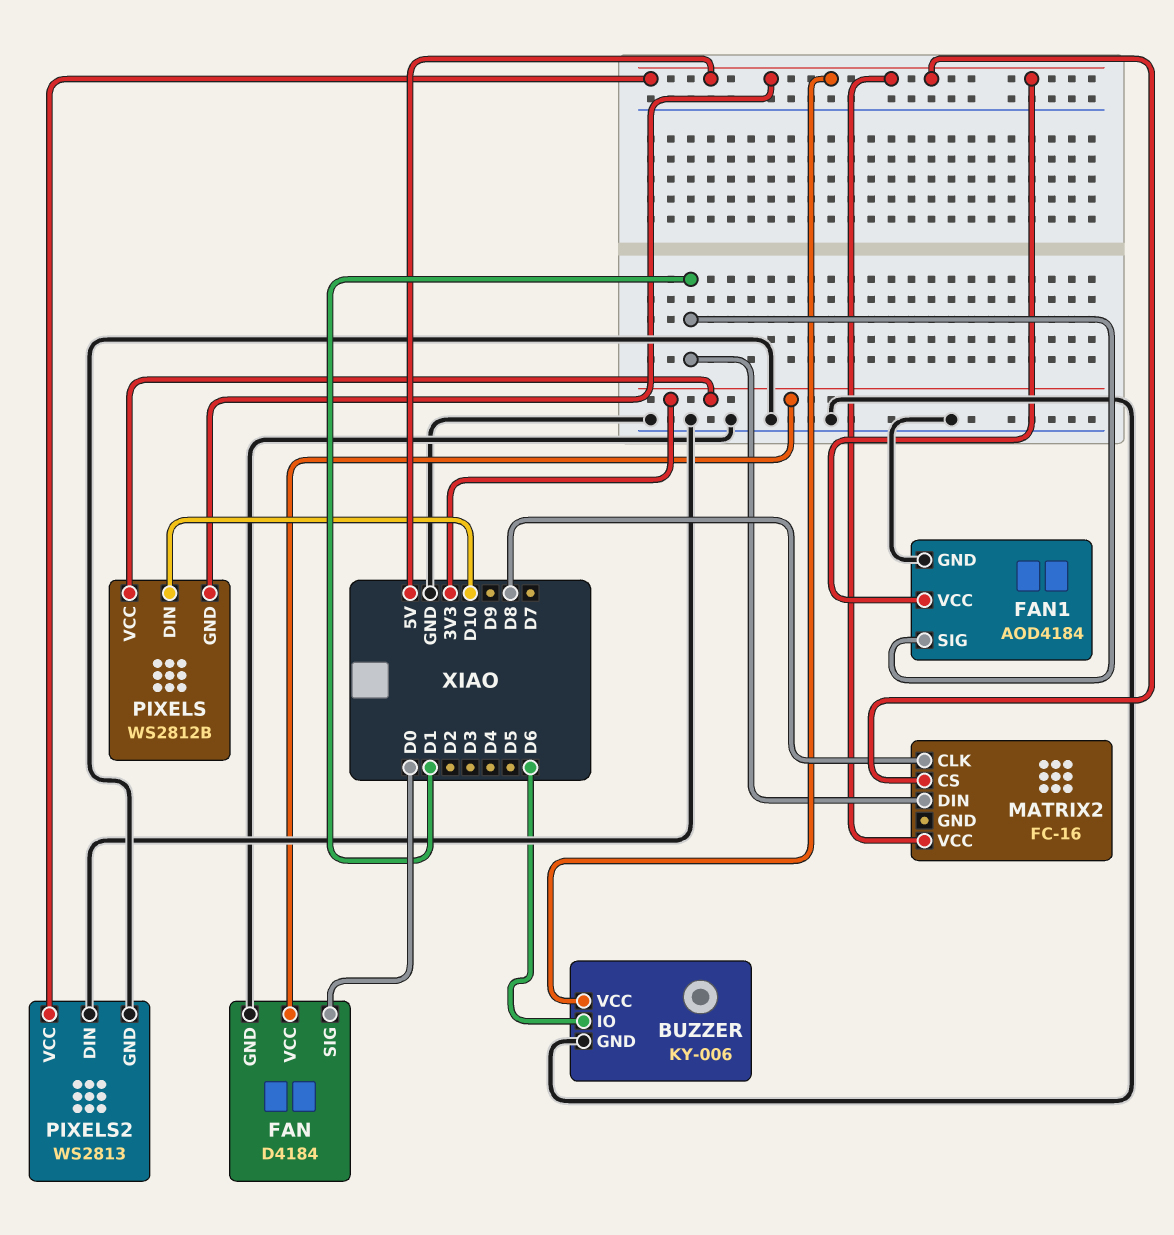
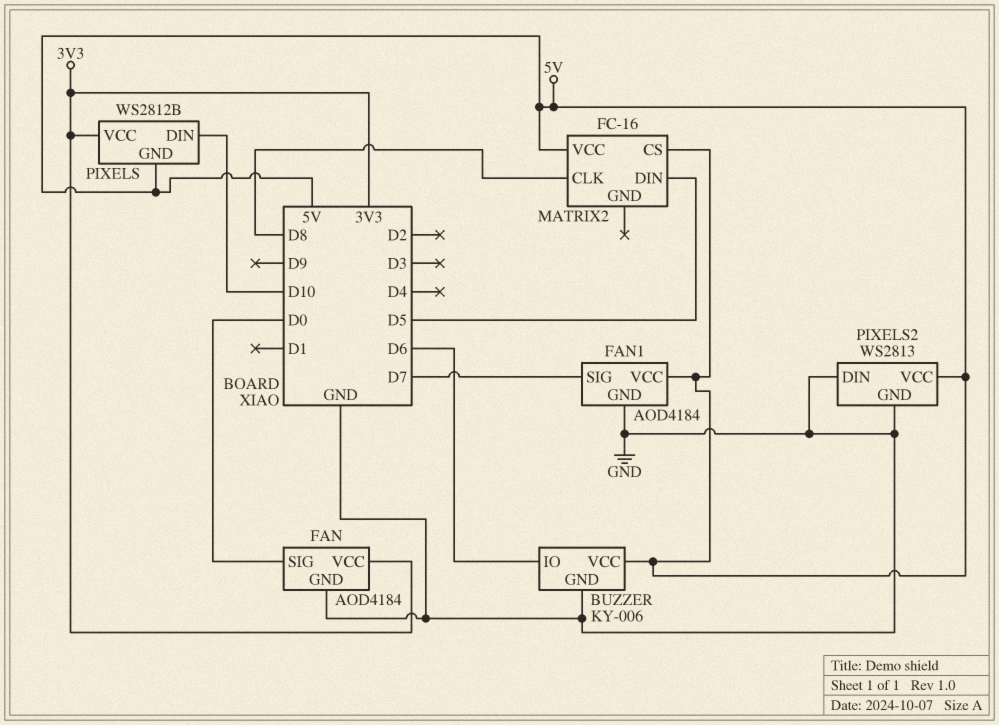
FAN: D4184 -> AOD4184
FAN1 pin SIG: D1 -> D7
MATRIX2 pin DIN: D1 -> D5

